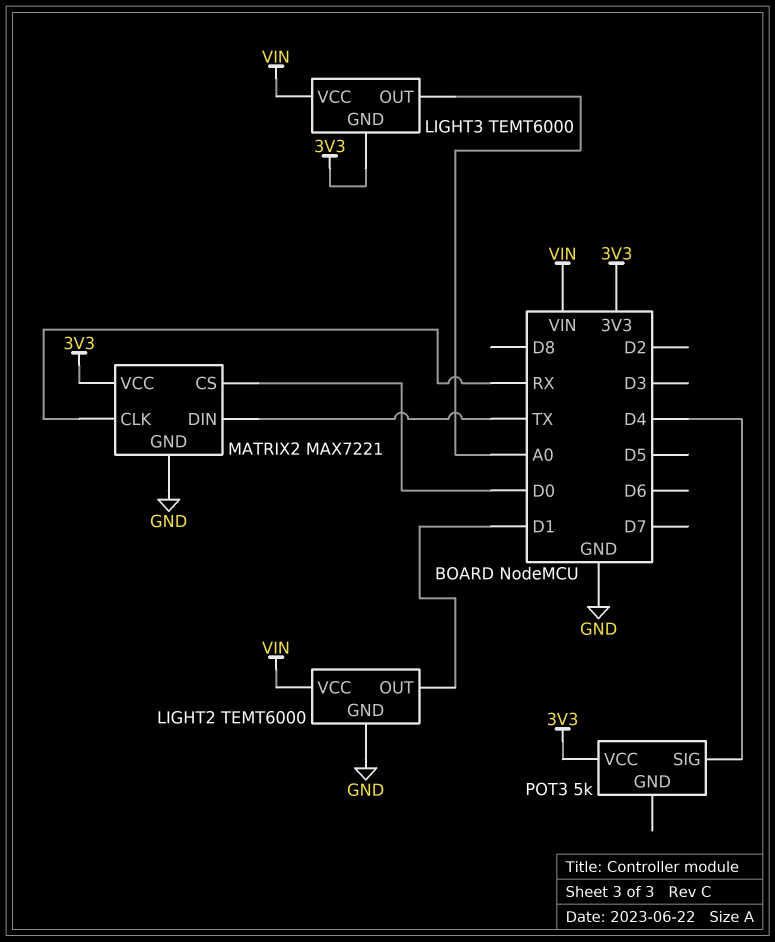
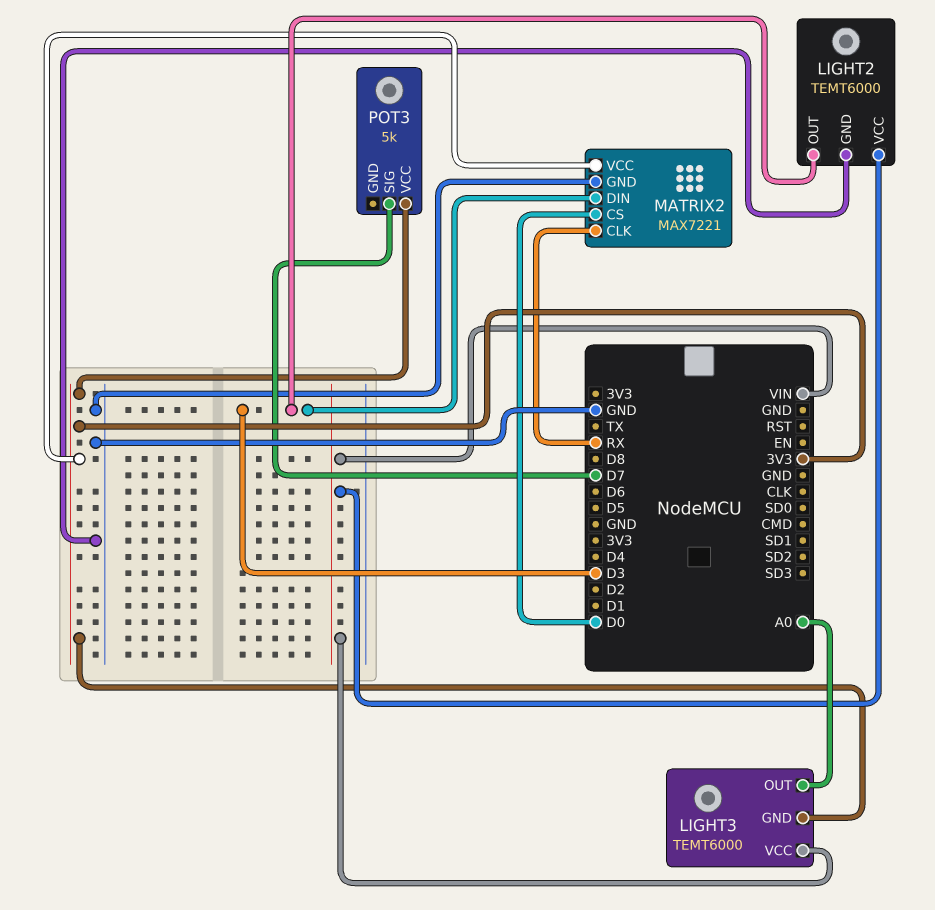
LIGHT2 pin OUT: D1 -> D3
MATRIX2 pin DIN: TX -> D3
POT3 pin SIG: D4 -> D7

